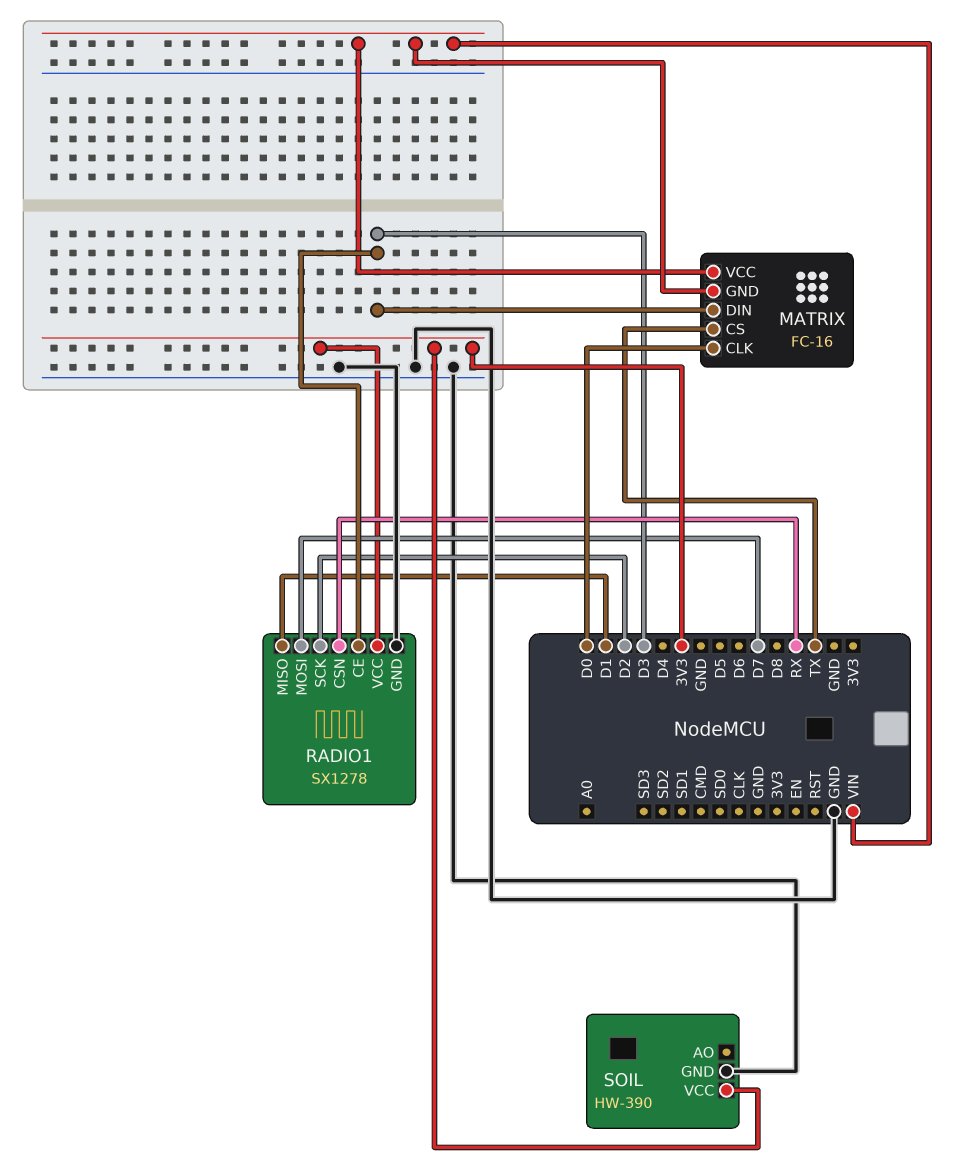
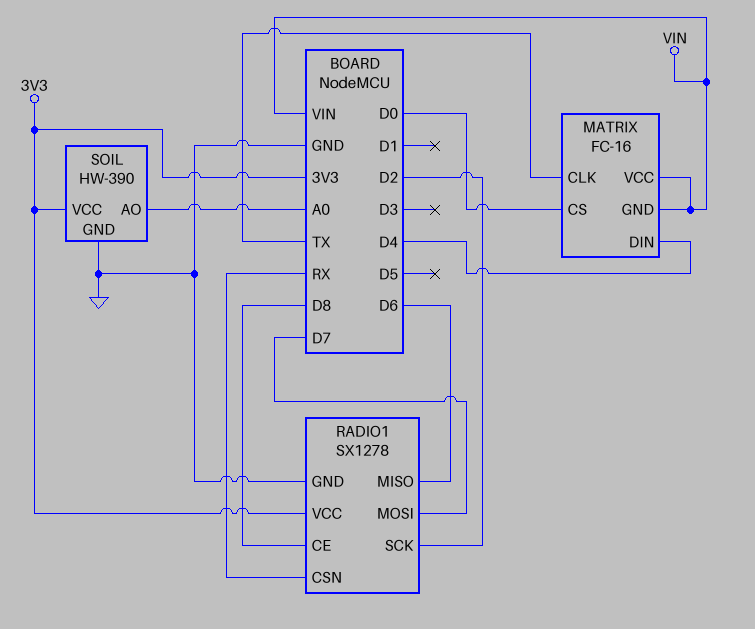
MATRIX pin CLK: D0 -> TX
MATRIX pin CS: TX -> D0
MATRIX pin DIN: D3 -> D4
RADIO1 pin CE: D3 -> D8
RADIO1 pin MISO: D1 -> D6
SOIL pin AO: none -> A0

